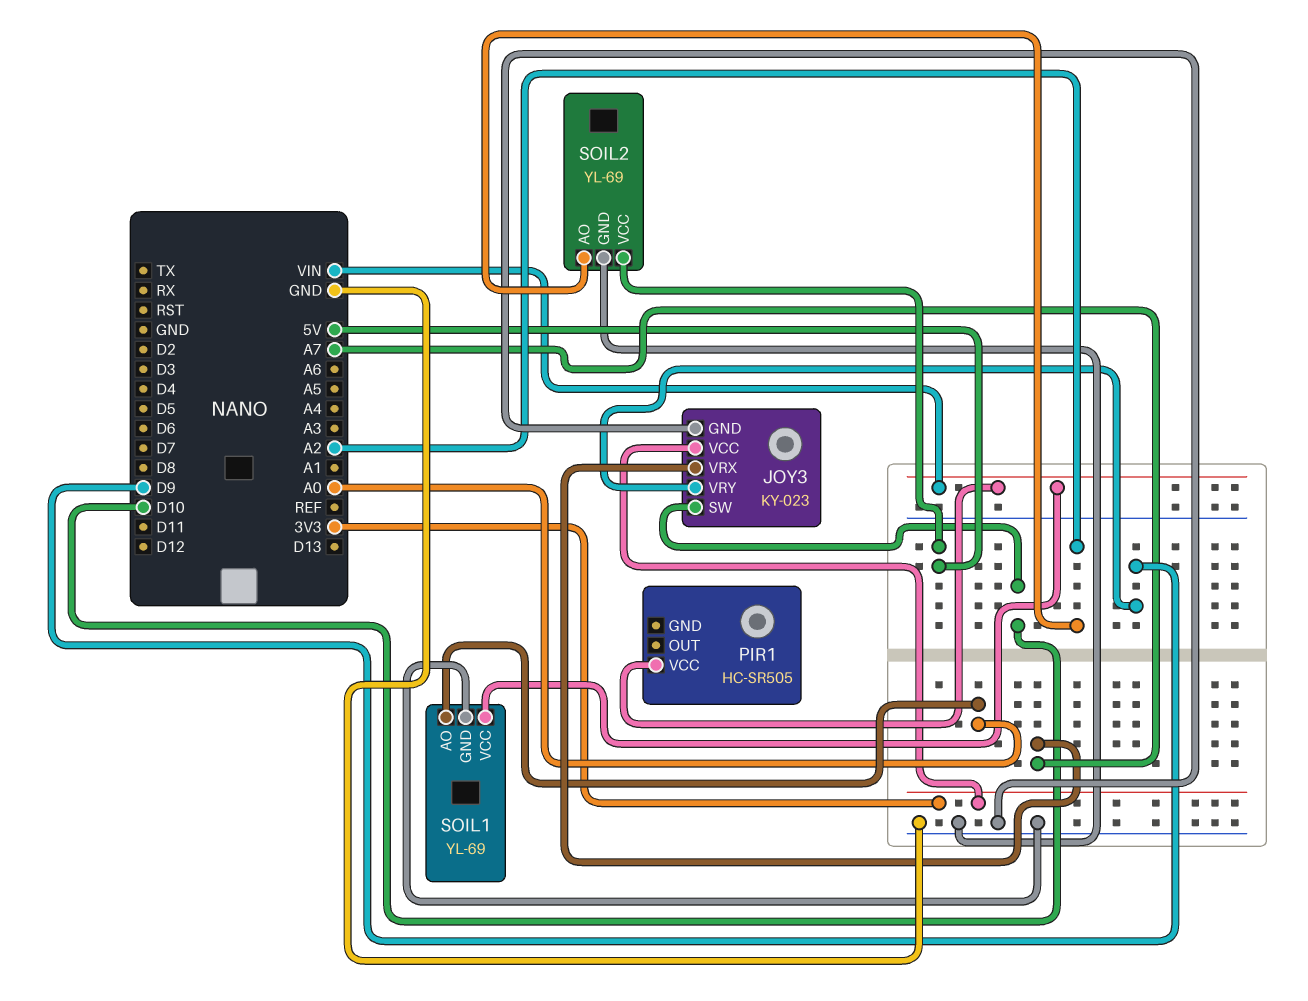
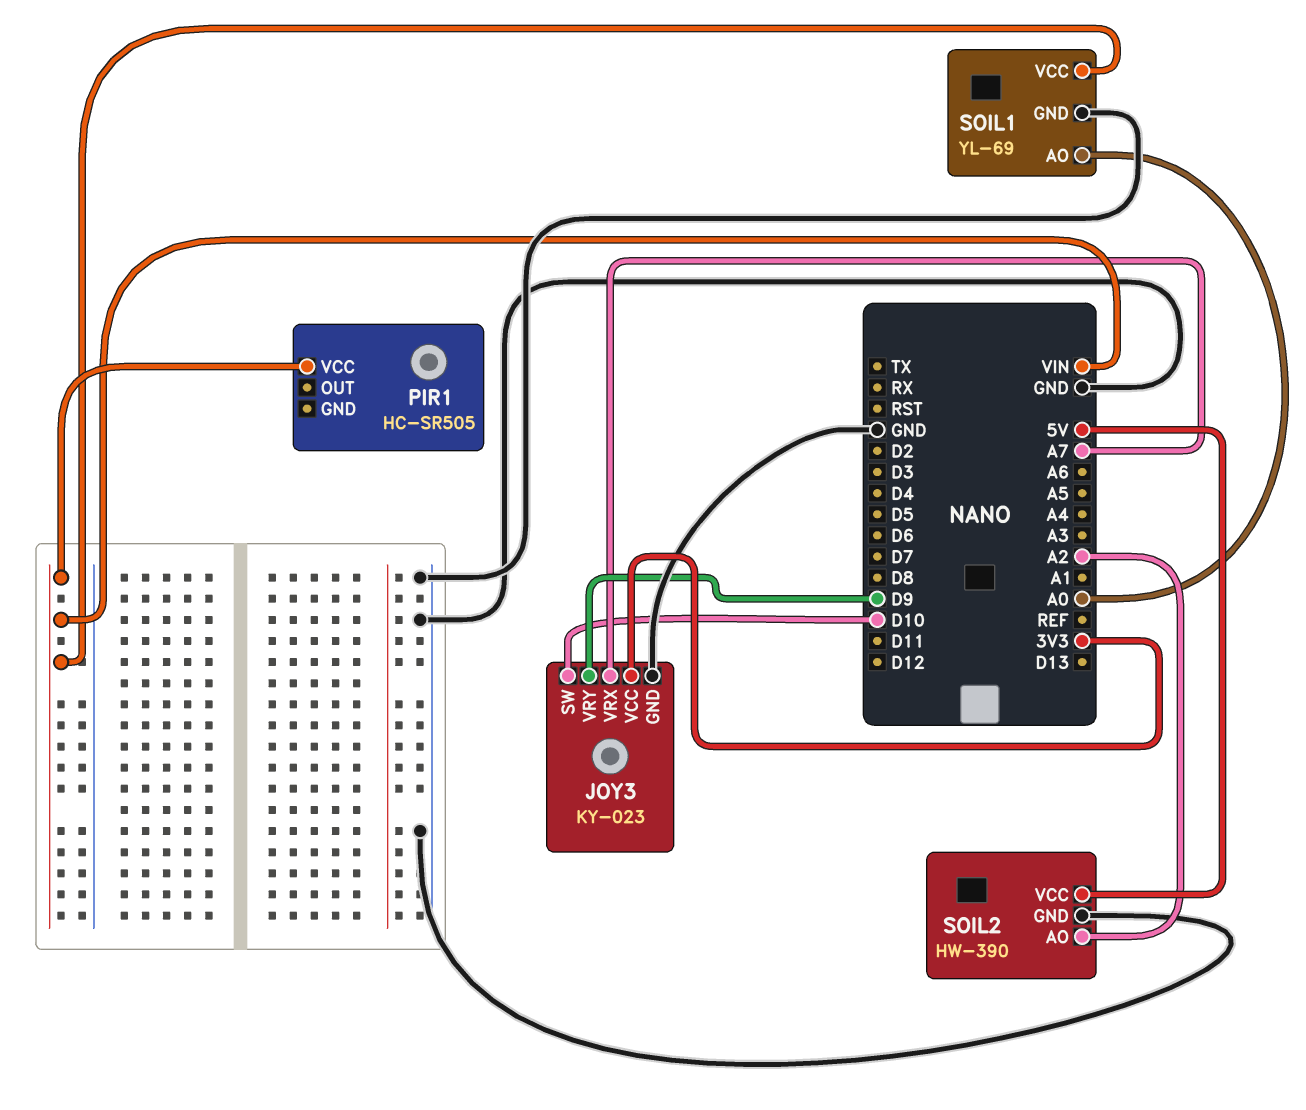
SOIL2: YL-69 -> HW-390

